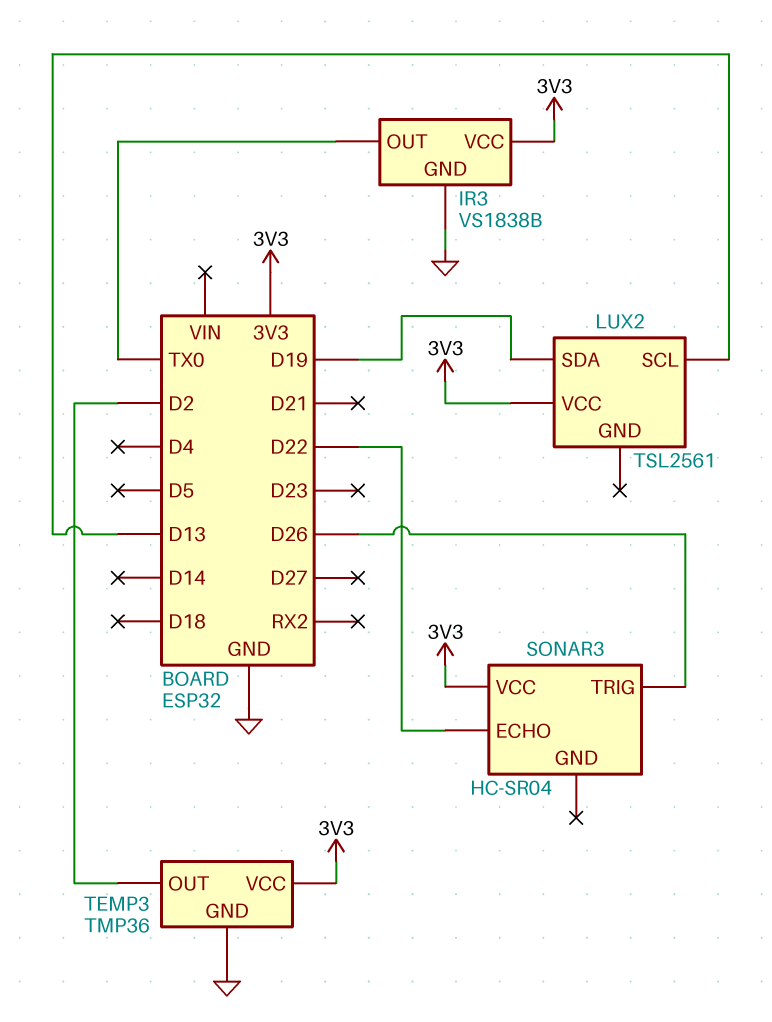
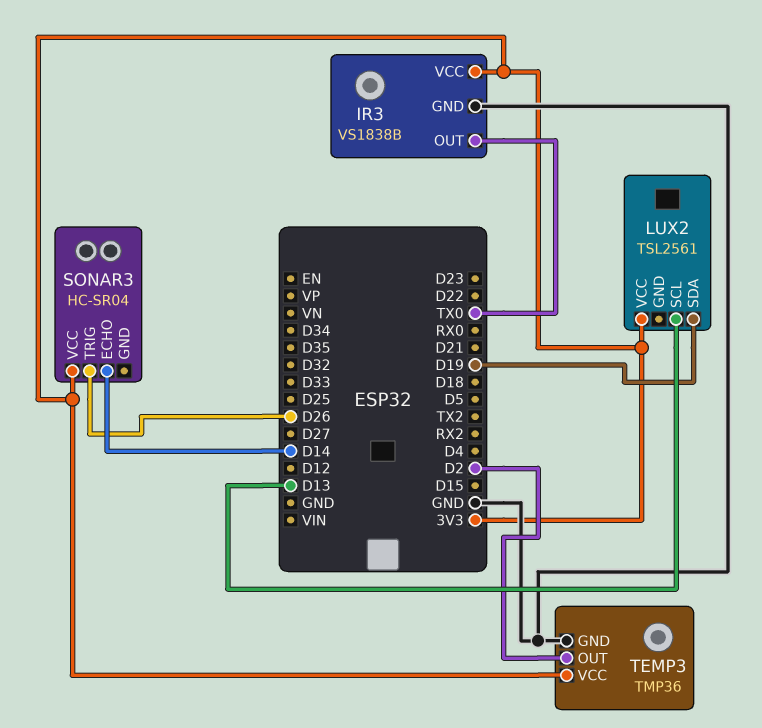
SONAR3 pin ECHO: D22 -> D14

